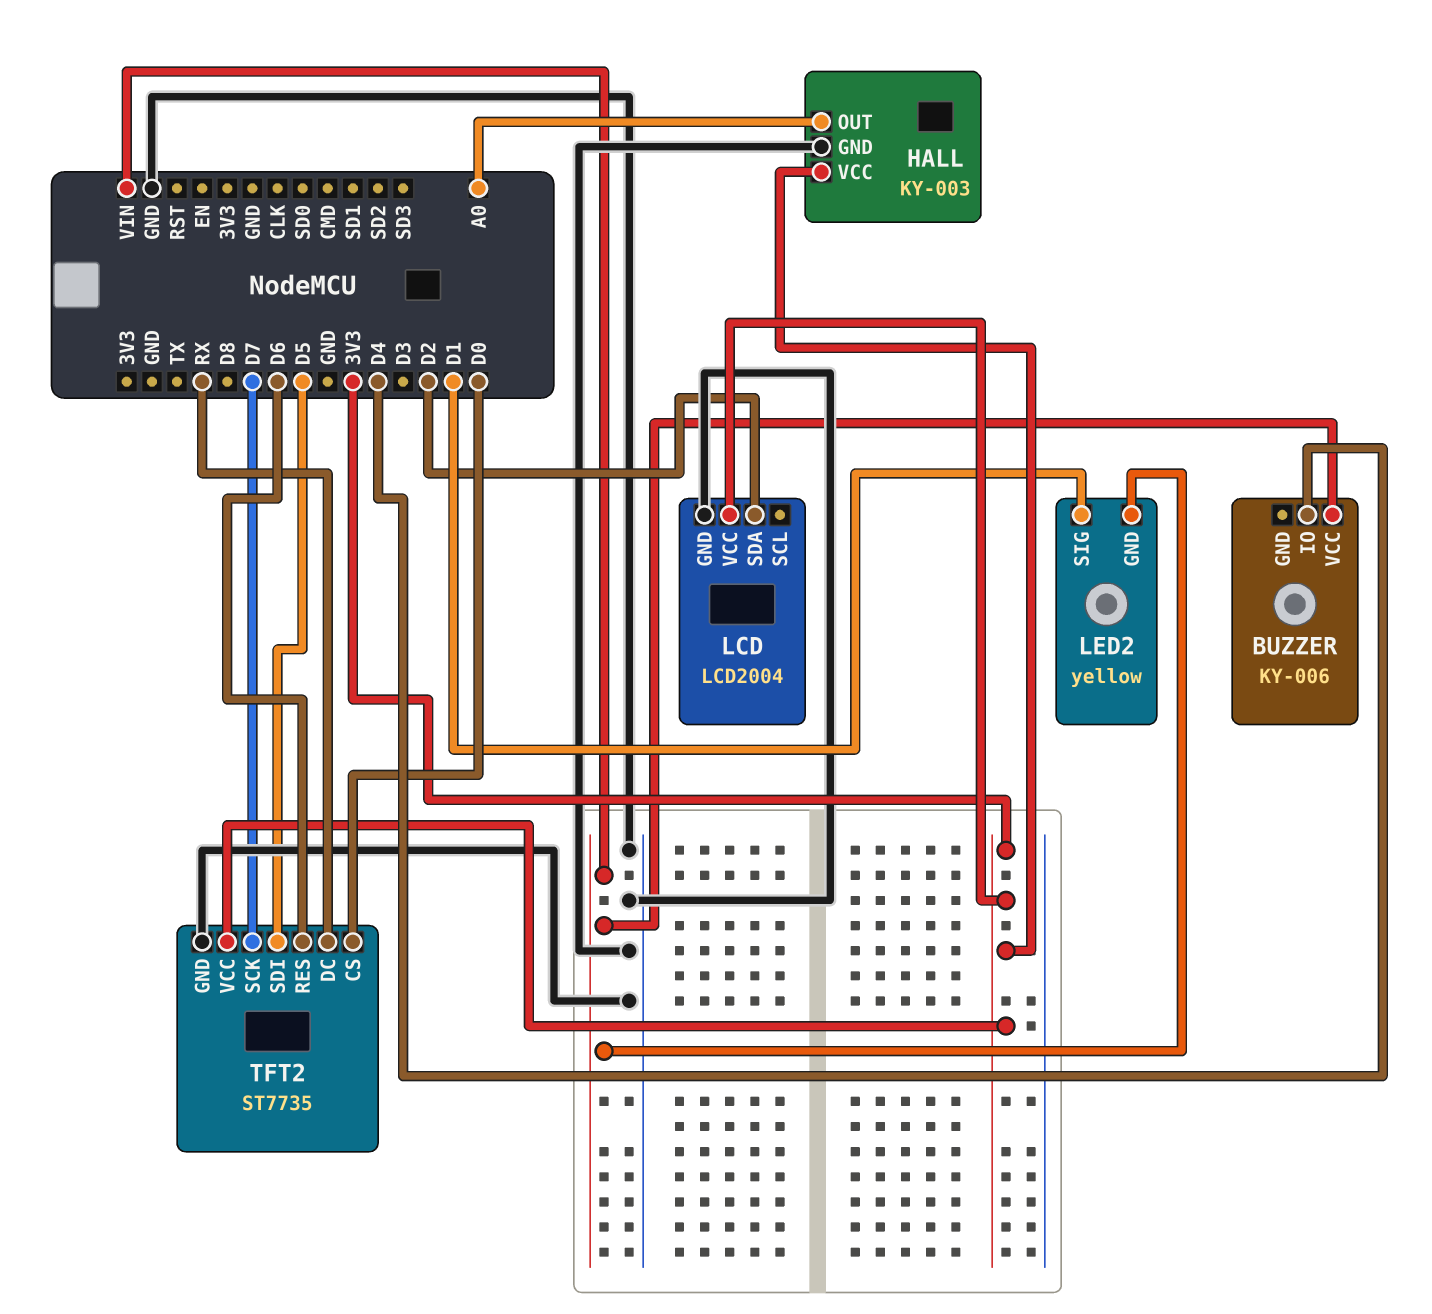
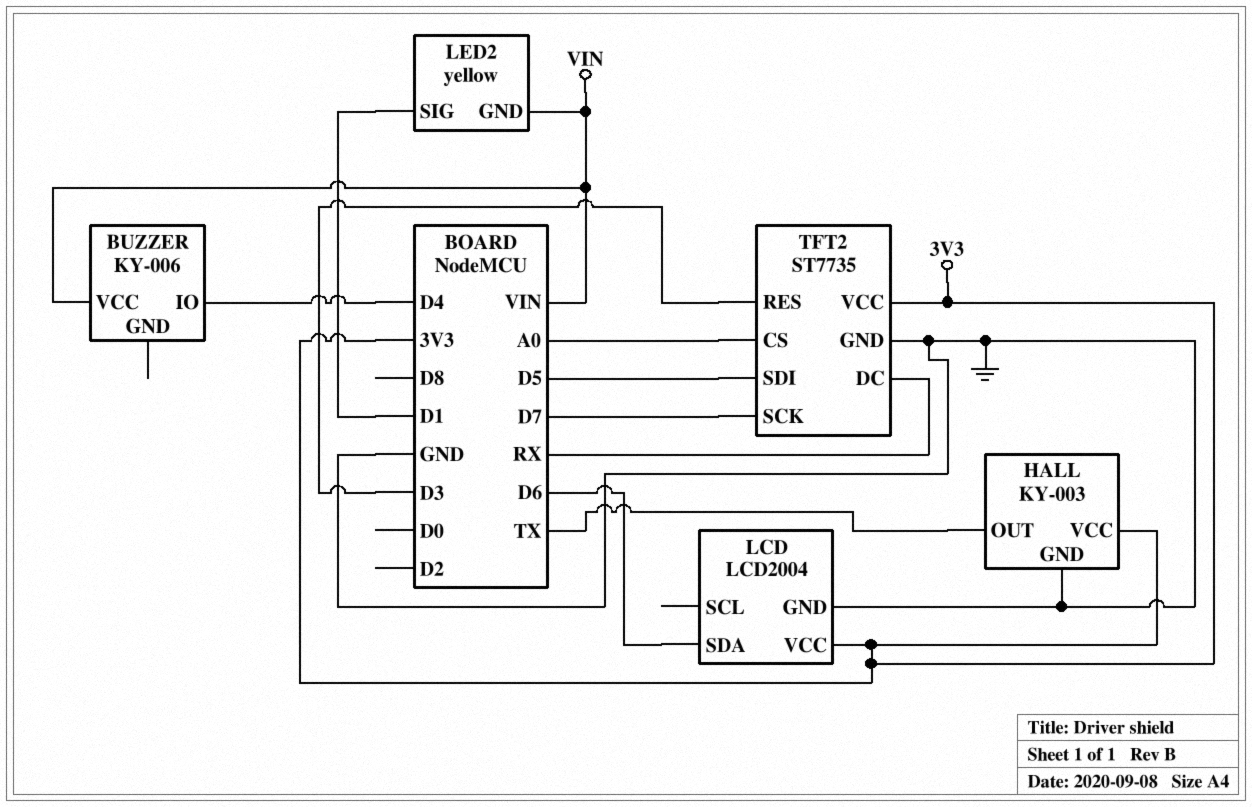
HALL pin OUT: A0 -> TX
LCD pin SDA: D2 -> D6
TFT2 pin CS: D0 -> A0
TFT2 pin RES: D6 -> D3

